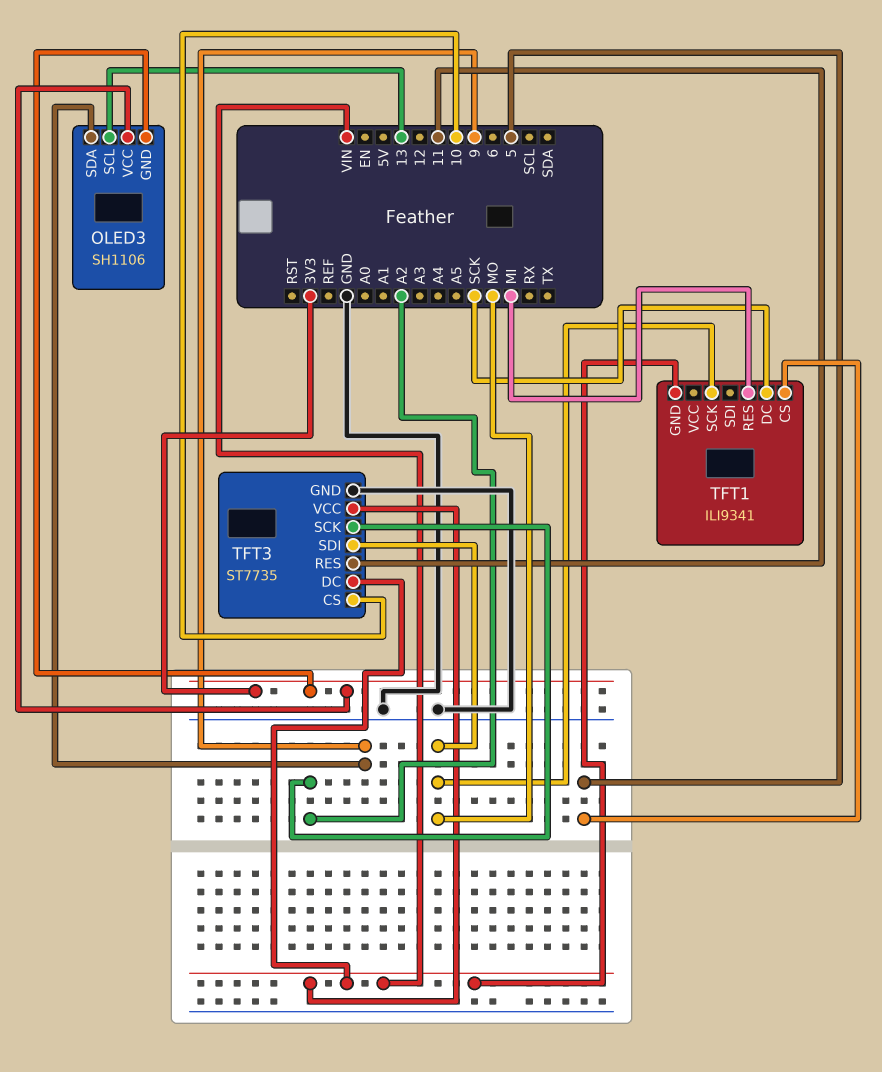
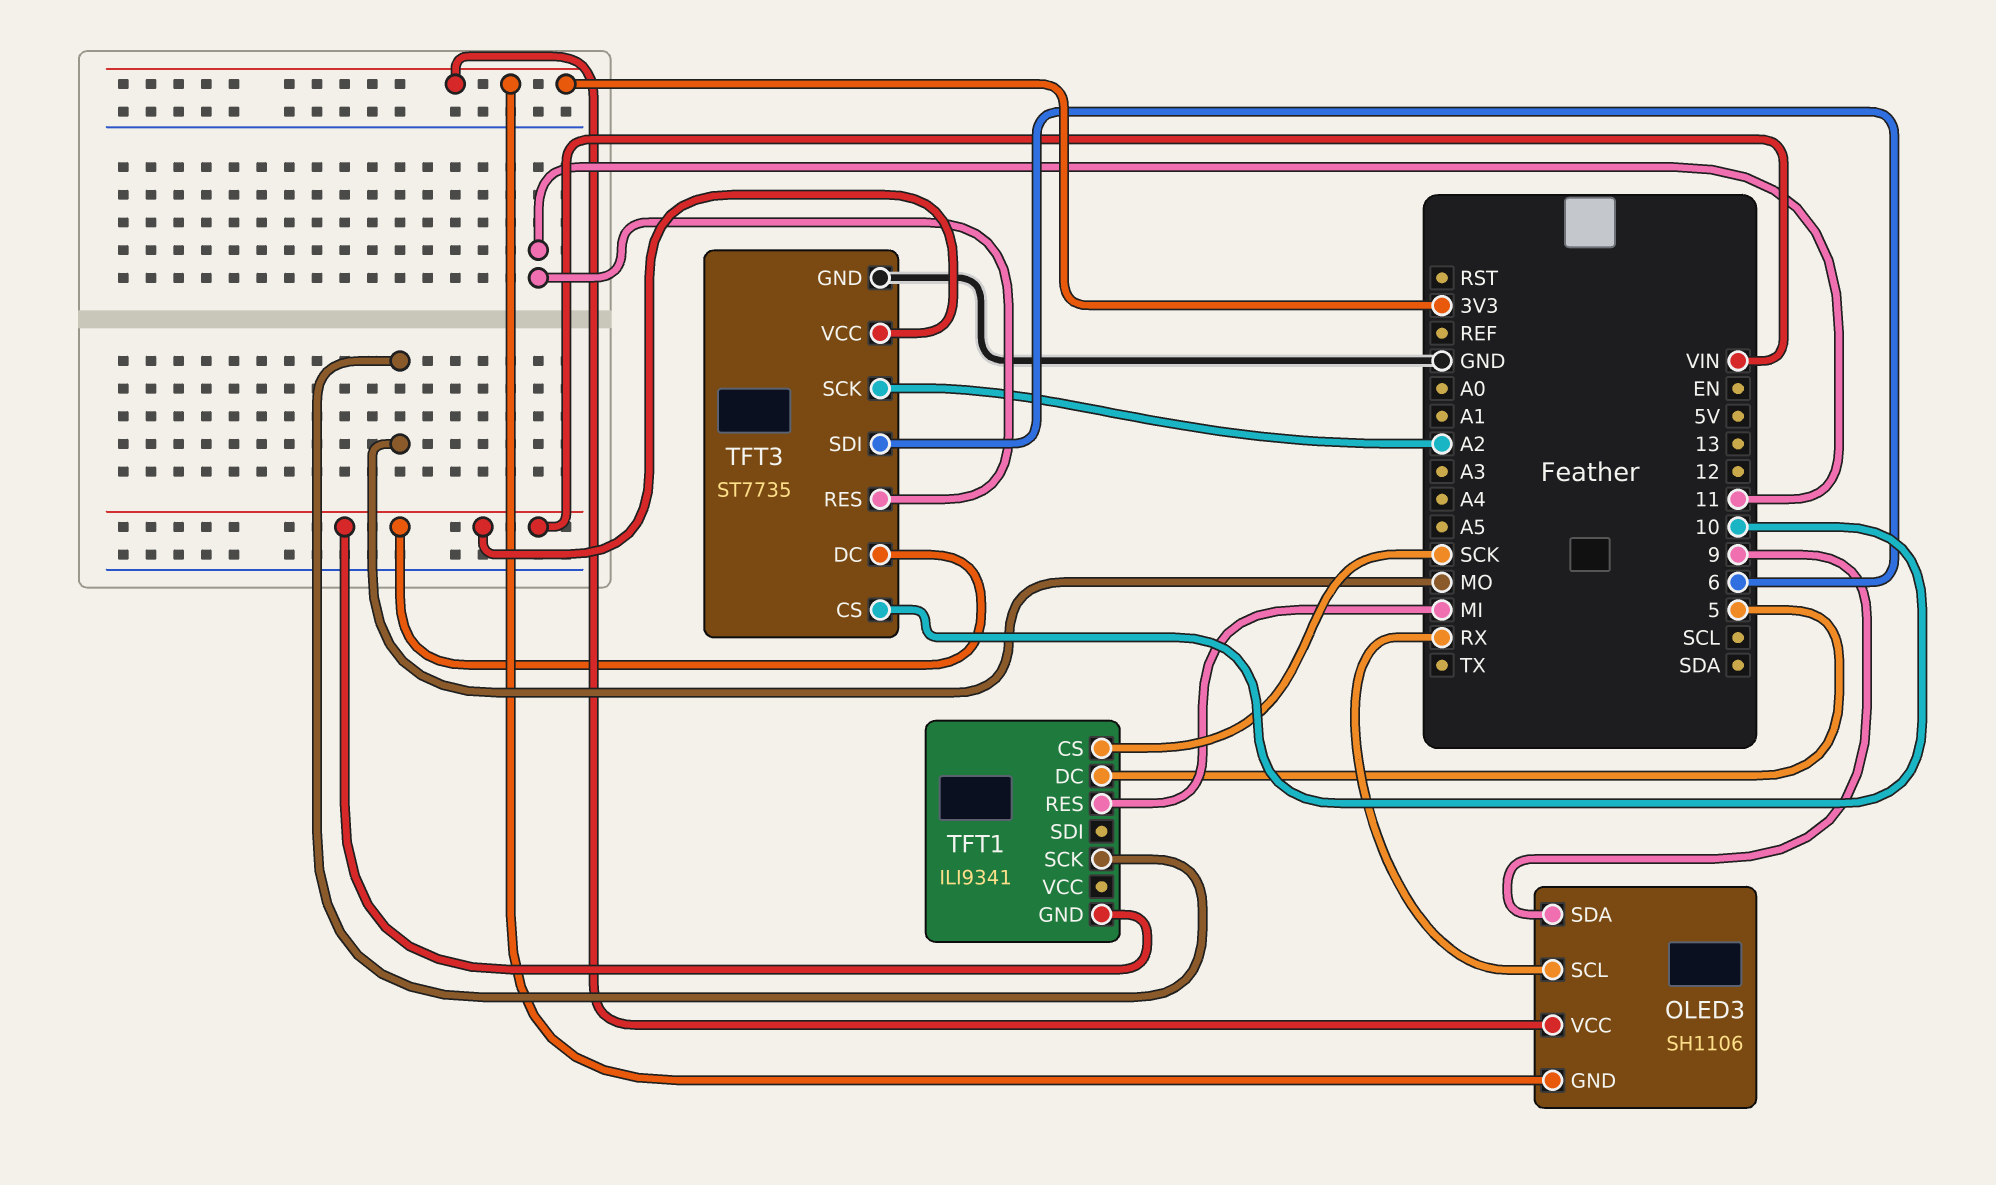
OLED3 pin SCL: 13 -> RX
TFT1 pin CS: 5 -> SCK
TFT1 pin DC: SCK -> 5
TFT3 pin SDI: MO -> 6

